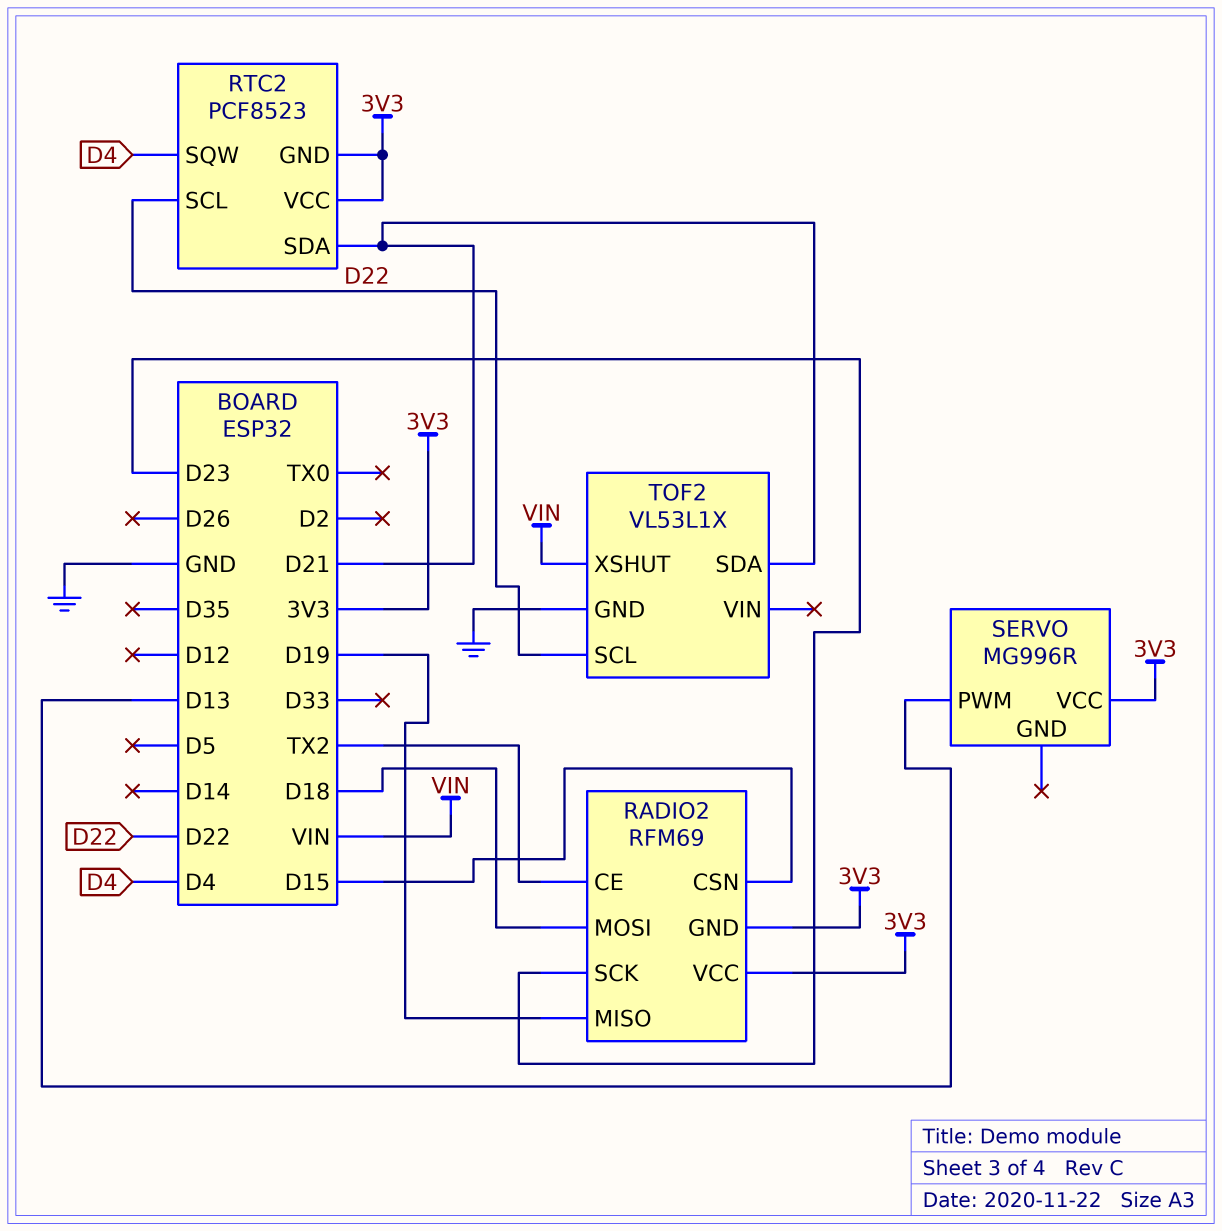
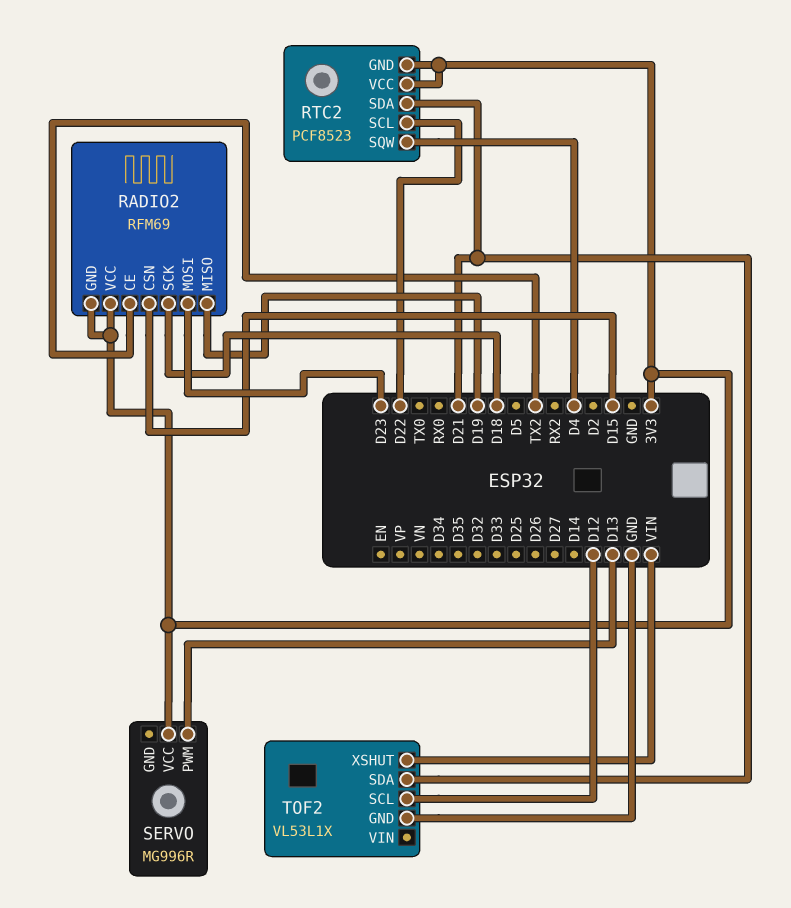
RADIO2 pin MOSI: D18 -> D23
RADIO2 pin SCK: D23 -> D18
TOF2 pin SCL: D22 -> D12

